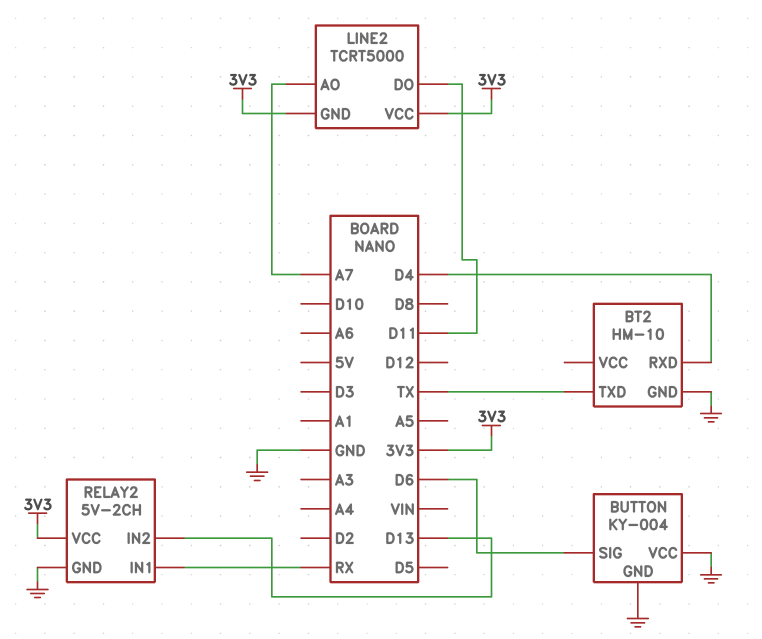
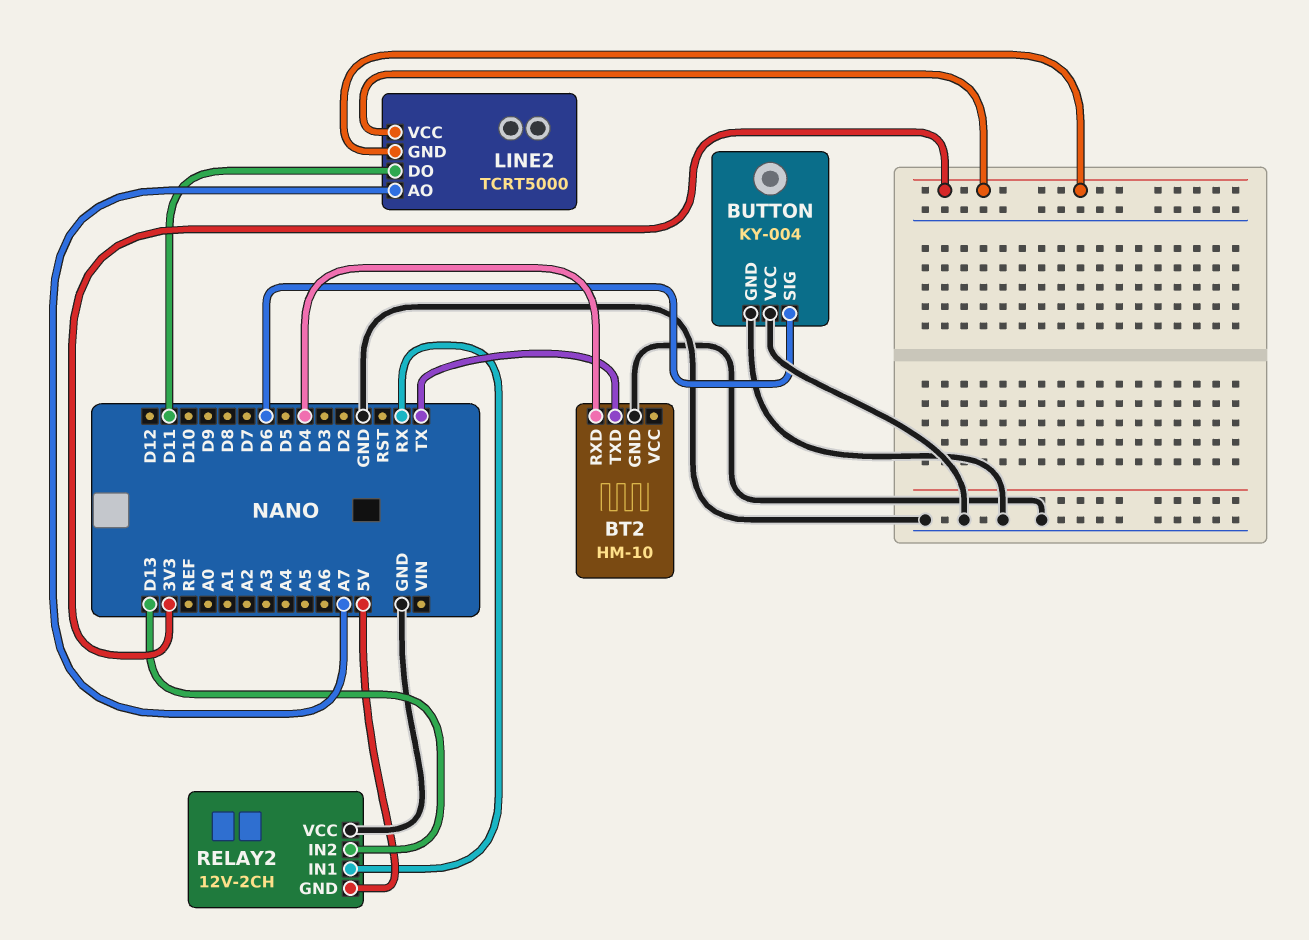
RELAY2: 5V-2CH -> 12V-2CH
RELAY2 pin GND: GND -> 5V
RELAY2 pin VCC: 3V3 -> GND

